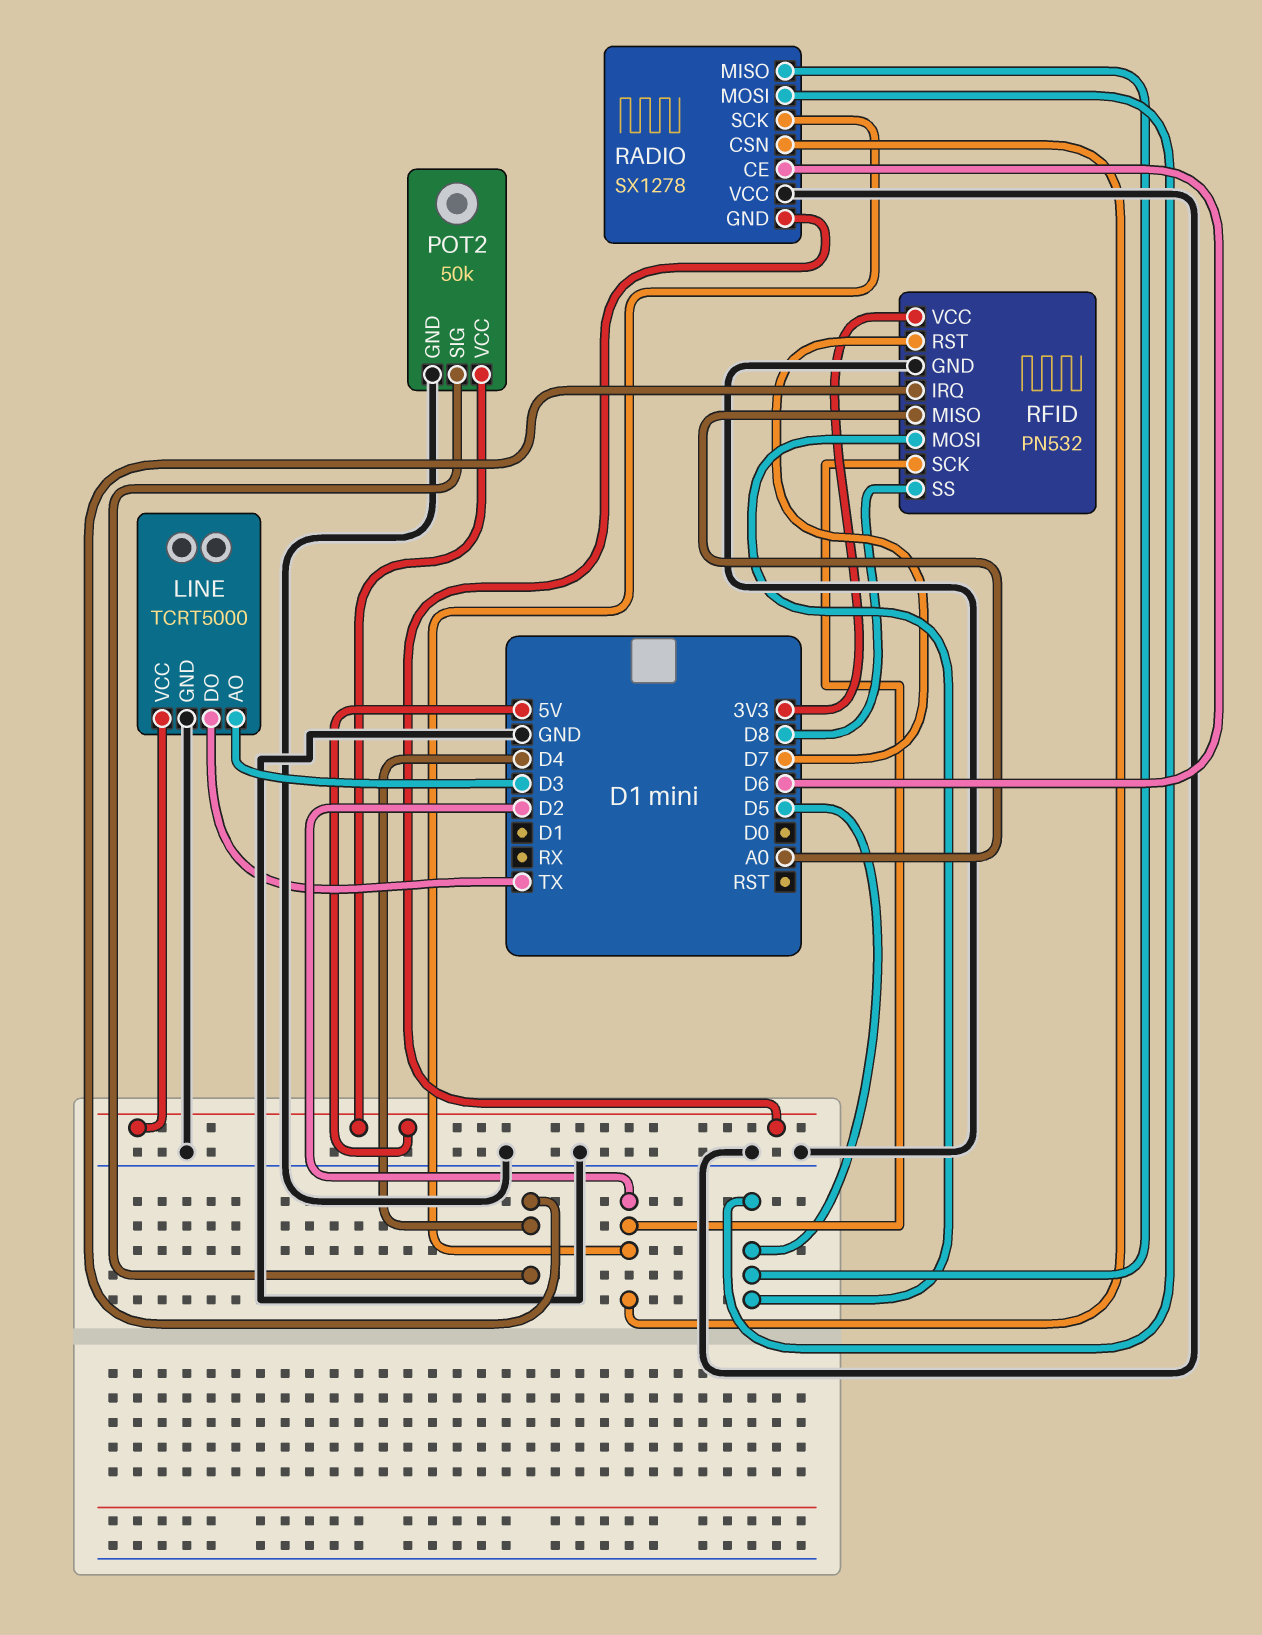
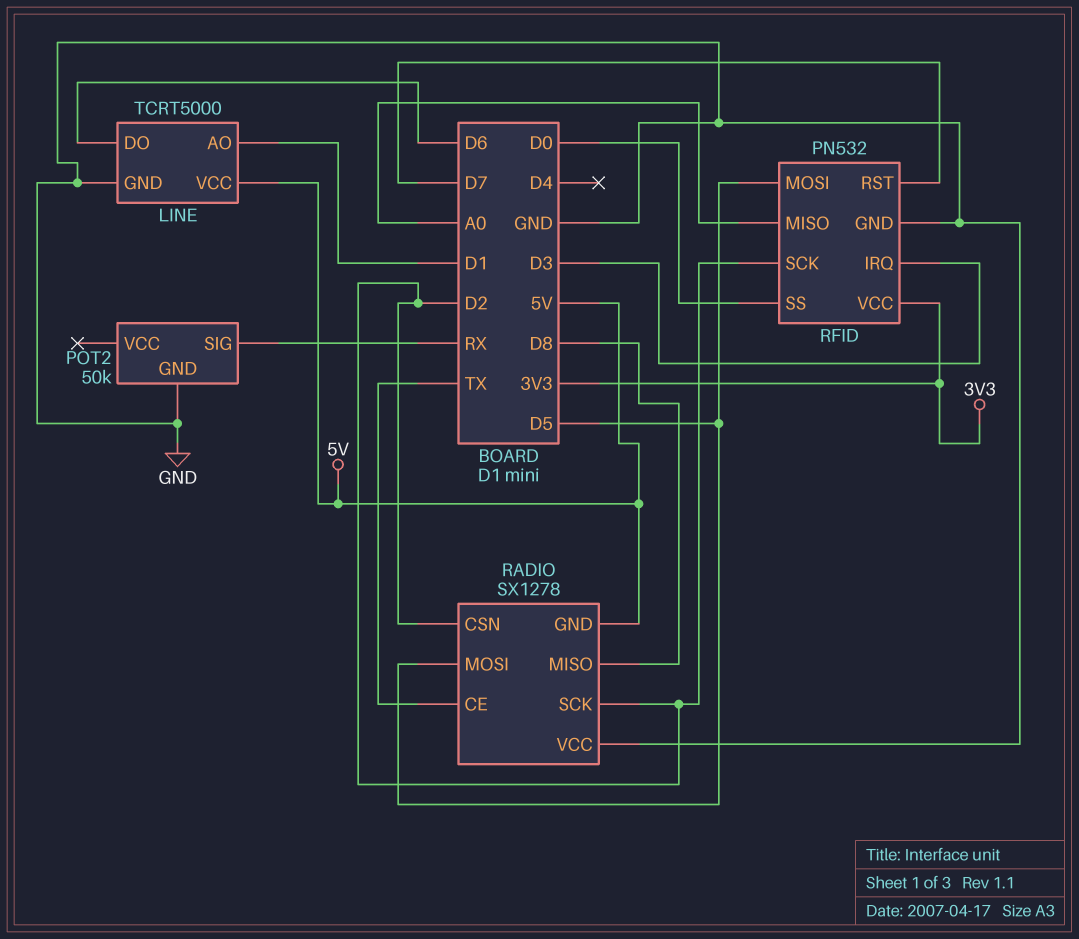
LINE pin AO: D3 -> D1
LINE pin DO: TX -> D6
POT2 pin SIG: D4 -> RX
POT2 pin VCC: 5V -> none
RADIO pin CE: D6 -> TX
RADIO pin MISO: D5 -> D8
RFID pin IRQ: D4 -> D3
RFID pin SS: D8 -> D0

